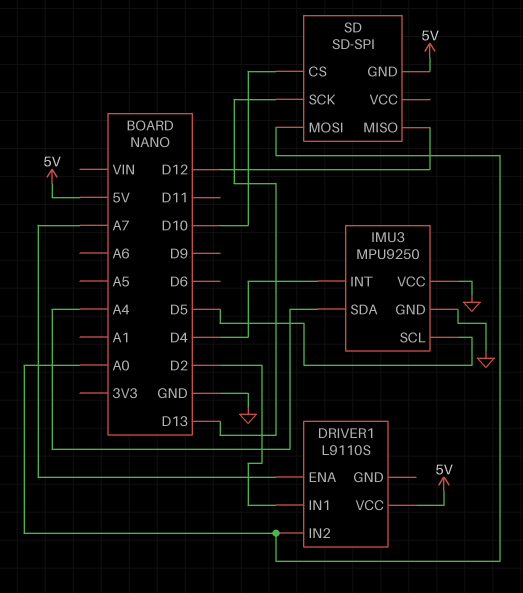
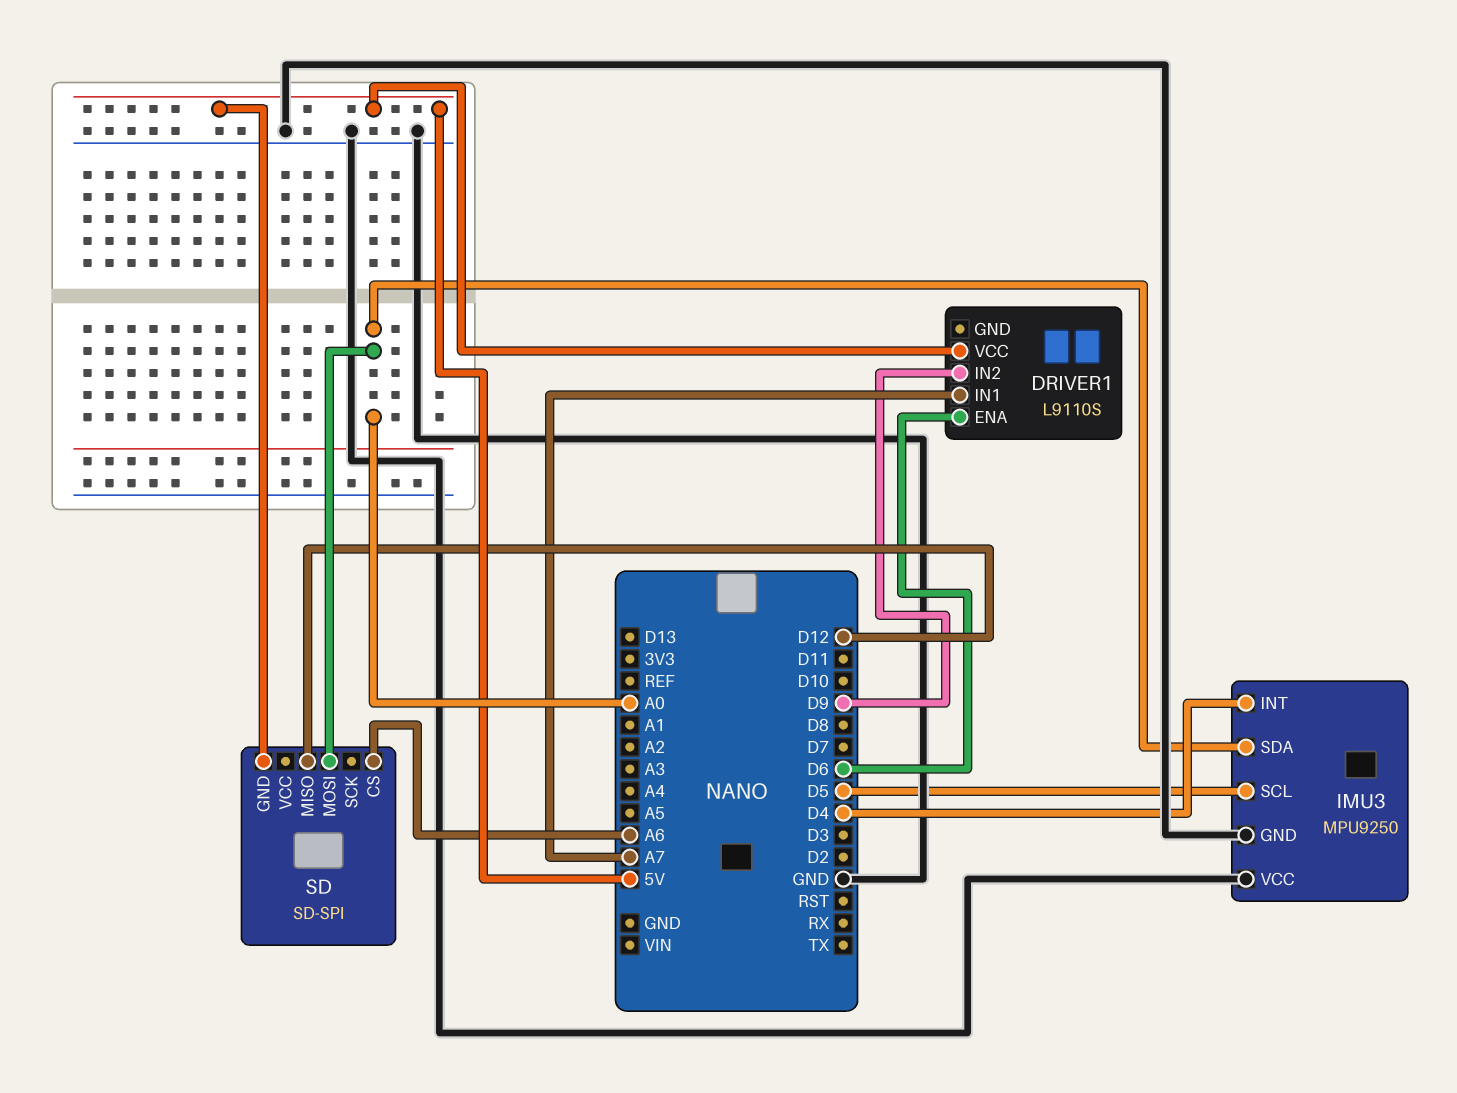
DRIVER1 pin ENA: A7 -> D6
DRIVER1 pin IN1: D2 -> A7
DRIVER1 pin IN2: A0 -> D9
IMU3 pin SDA: A4 -> A0
SD pin CS: D10 -> A6
SD pin SCK: D13 -> none

